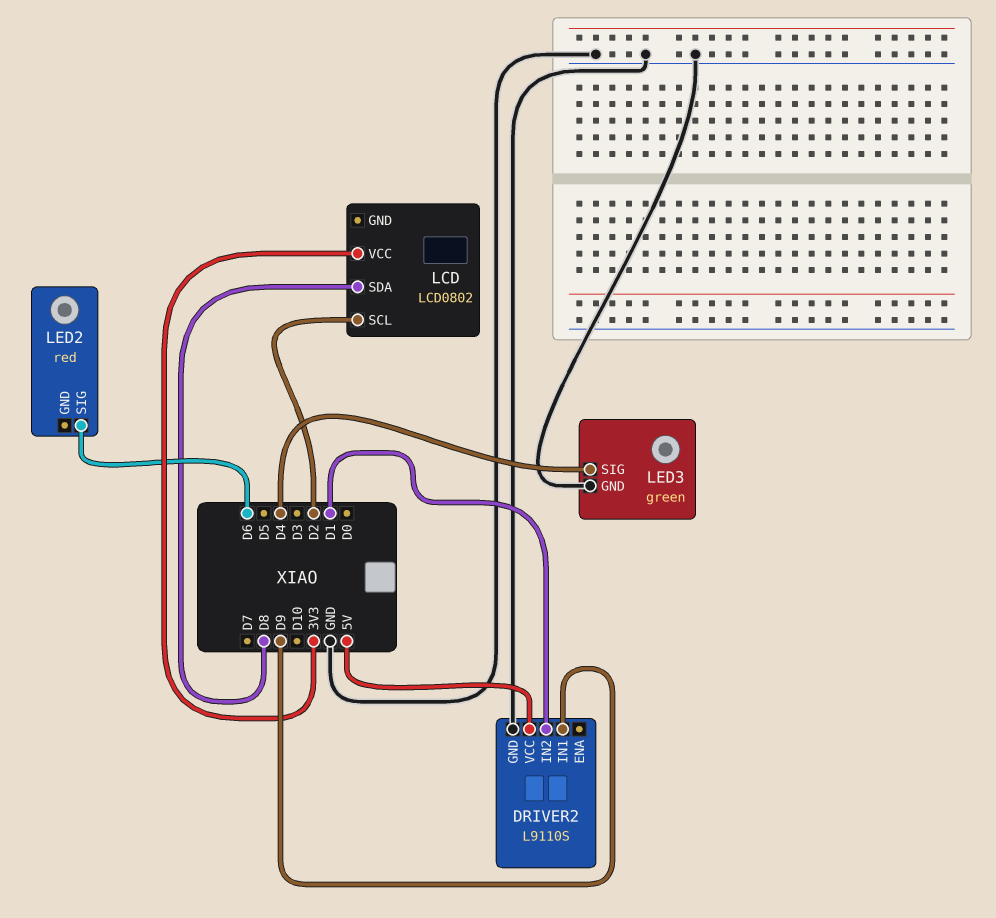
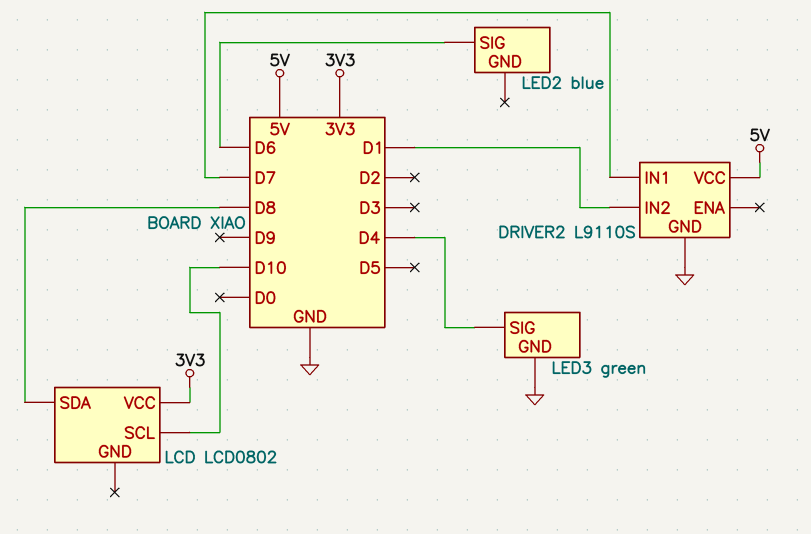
DRIVER2 pin IN1: D9 -> D7
LCD pin SCL: D2 -> D10
LED2: red -> blue

